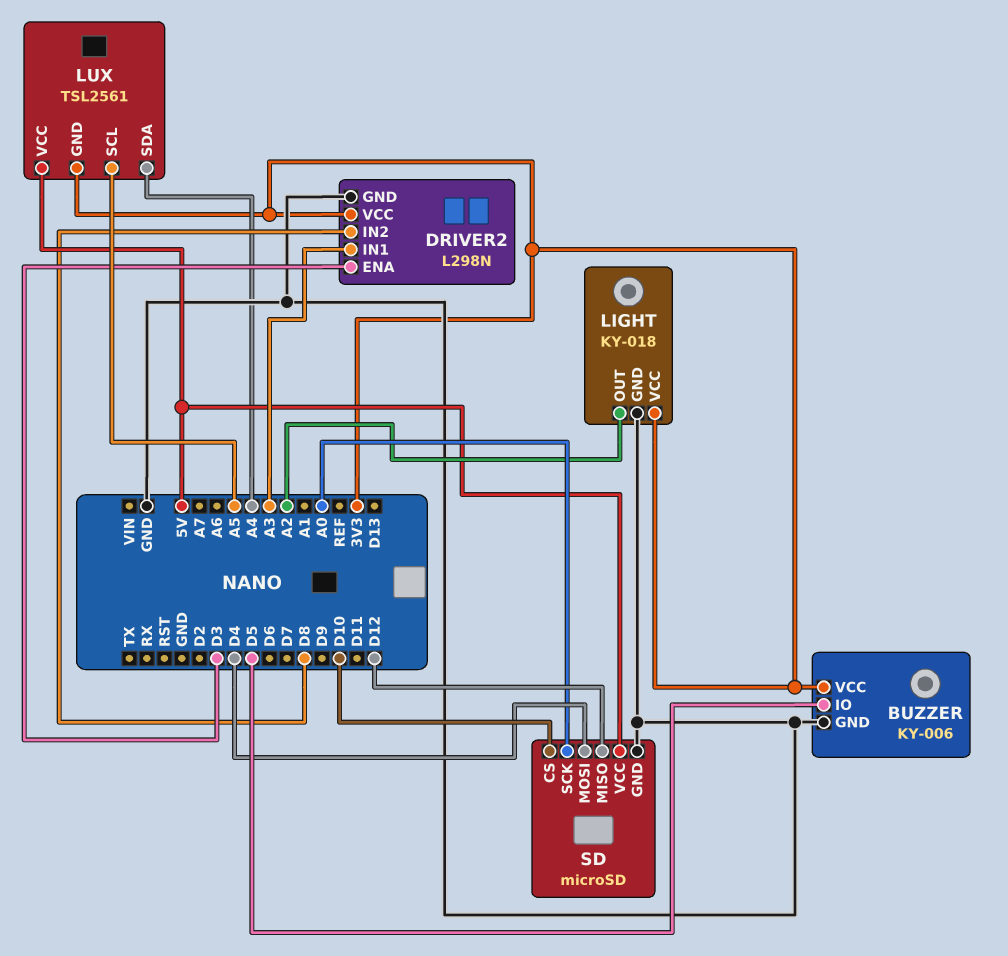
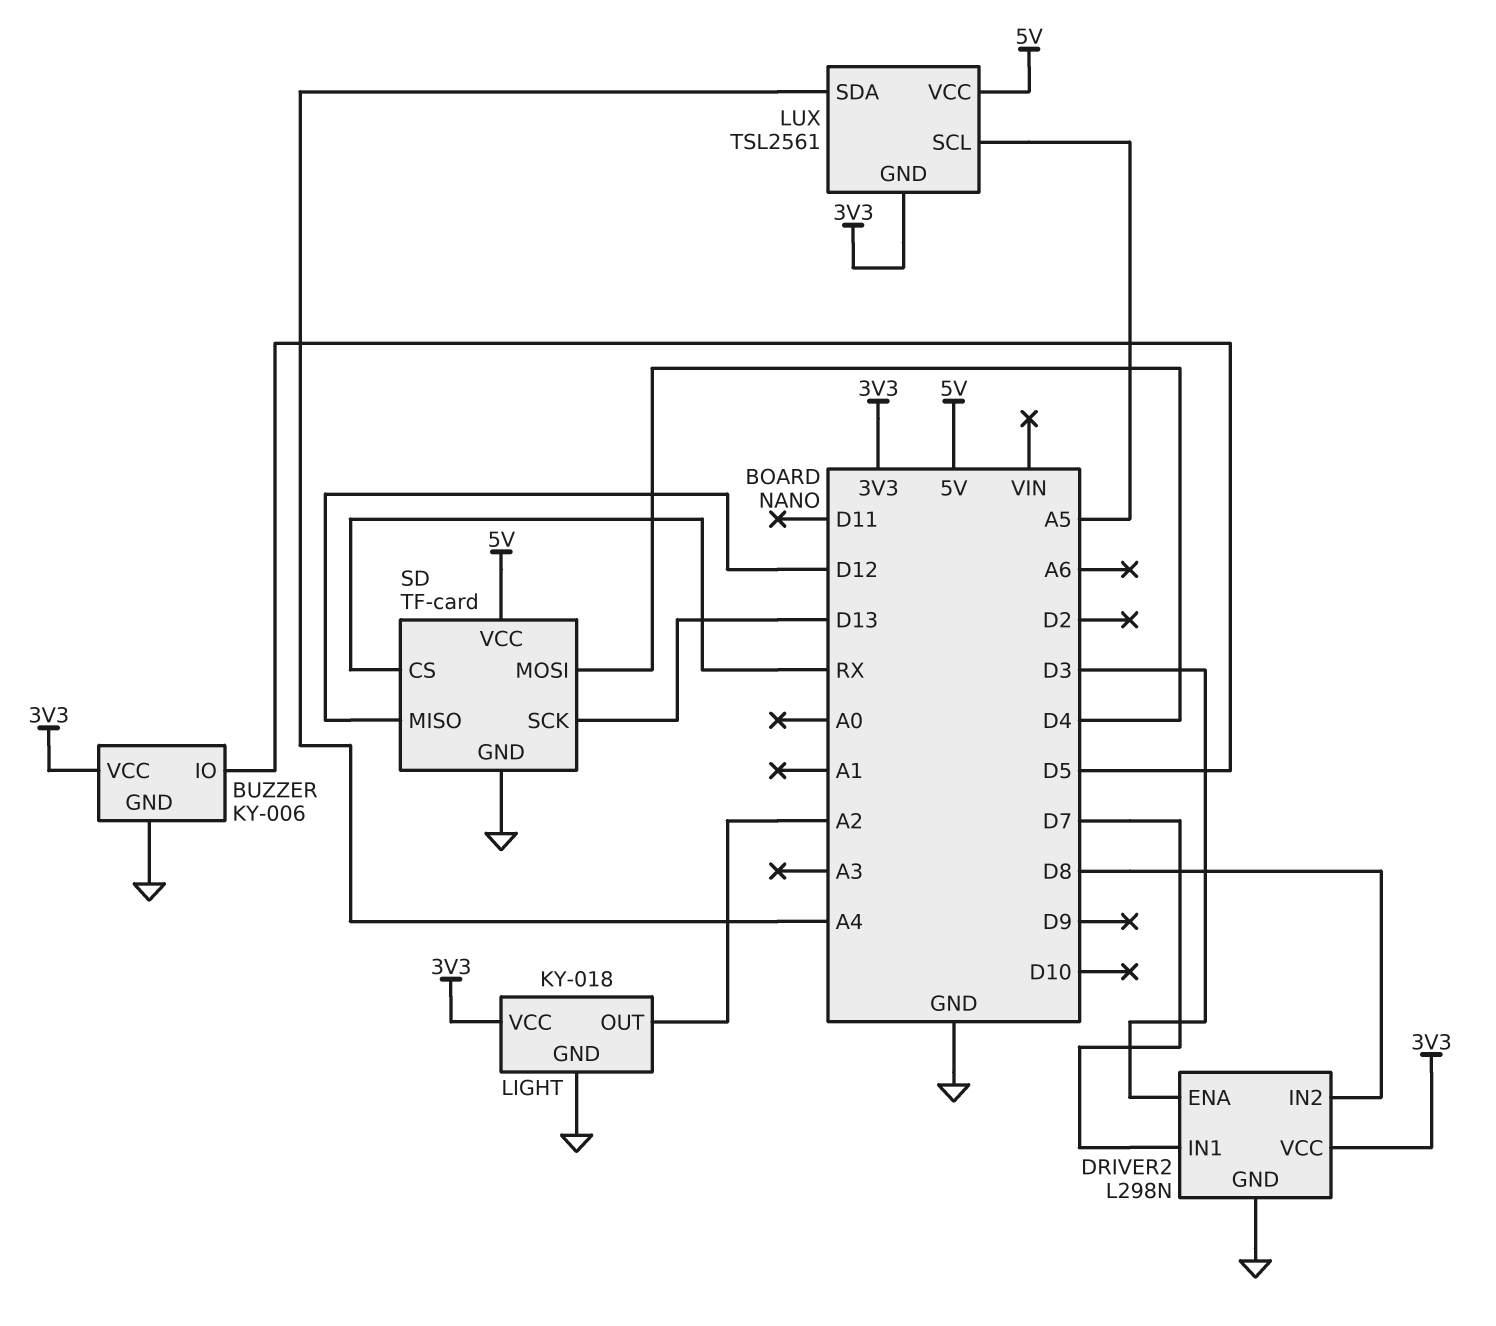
DRIVER2 pin IN1: A3 -> D7
SD: microSD -> TF-card
SD pin CS: D10 -> RX
SD pin SCK: A0 -> D13

